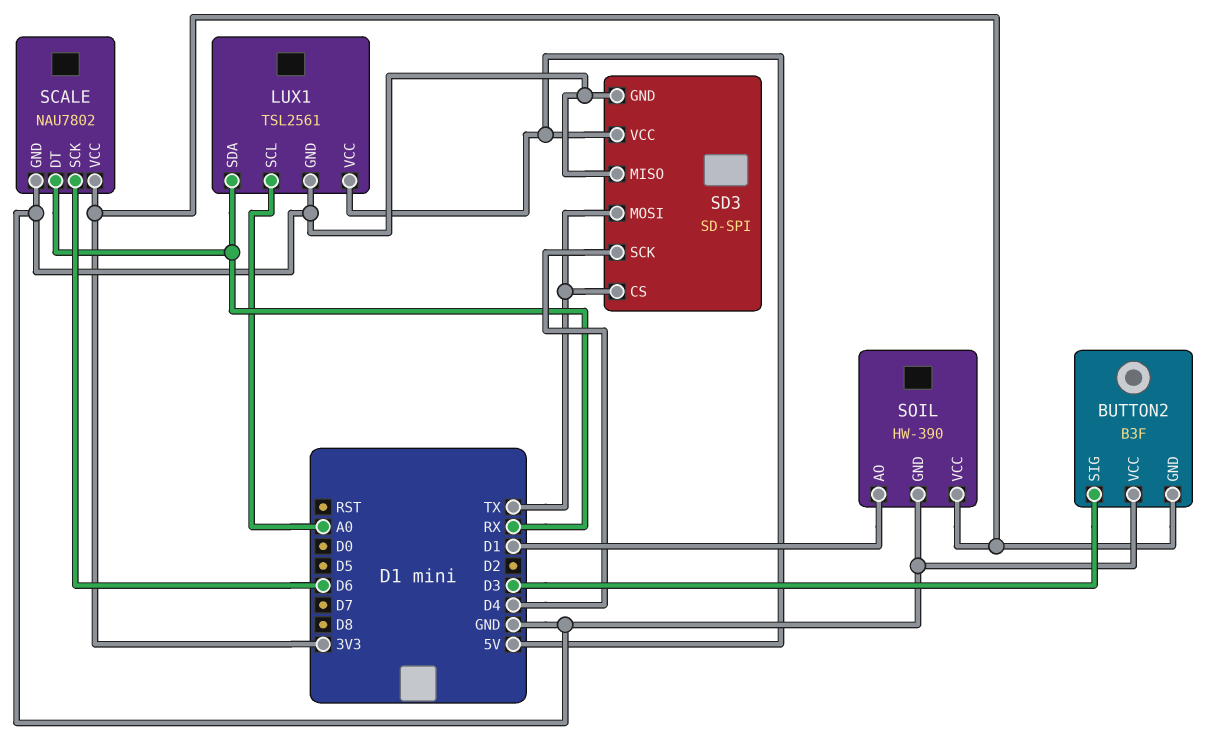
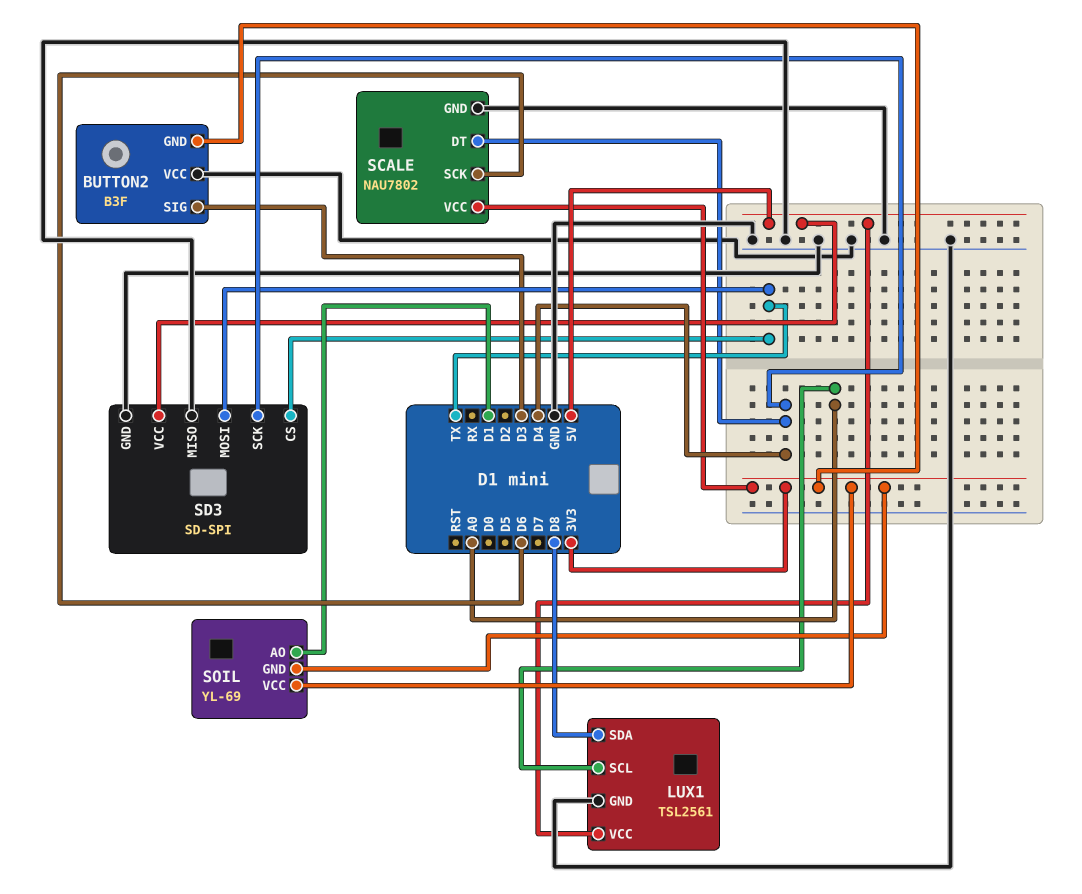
LUX1 pin SDA: RX -> D8
SCALE pin DT: RX -> D4
SOIL: HW-390 -> YL-69
SOIL pin GND: GND -> 3V3

